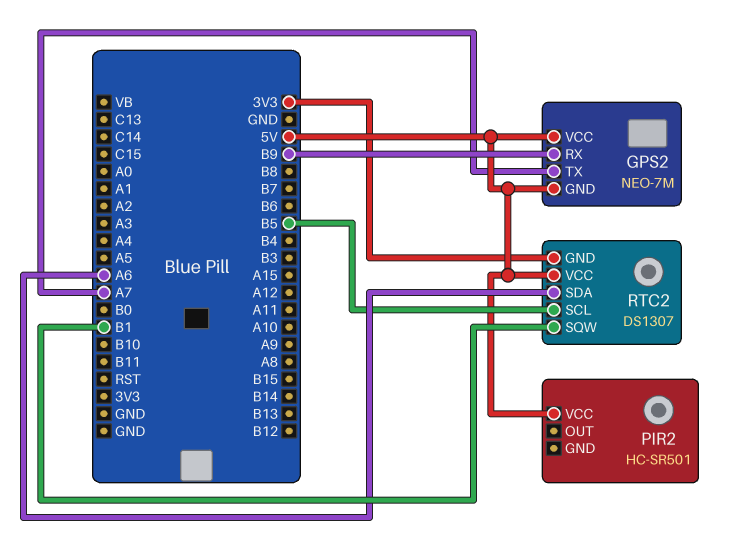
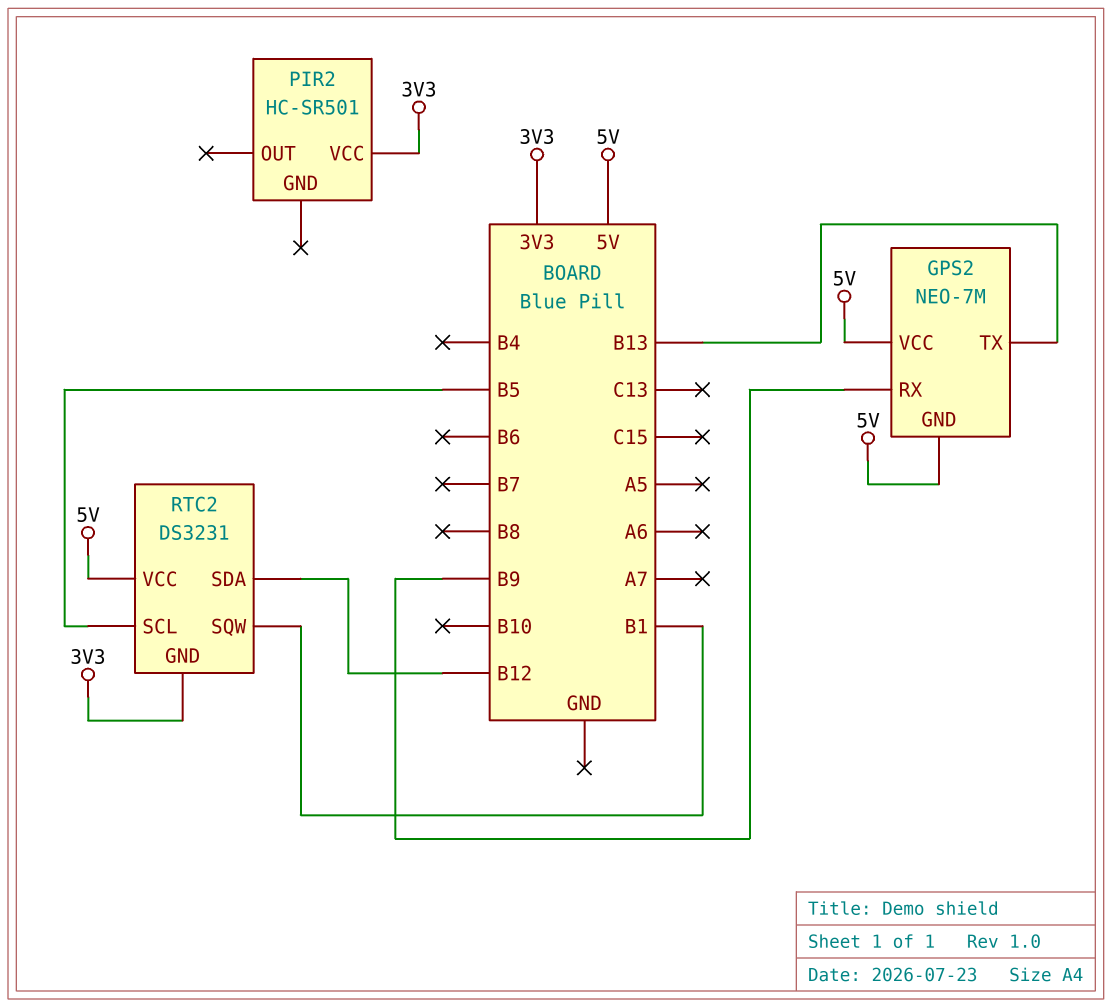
GPS2 pin TX: A7 -> B13
PIR2 pin VCC: 5V -> 3V3
RTC2: DS1307 -> DS3231
RTC2 pin SDA: A6 -> B12

